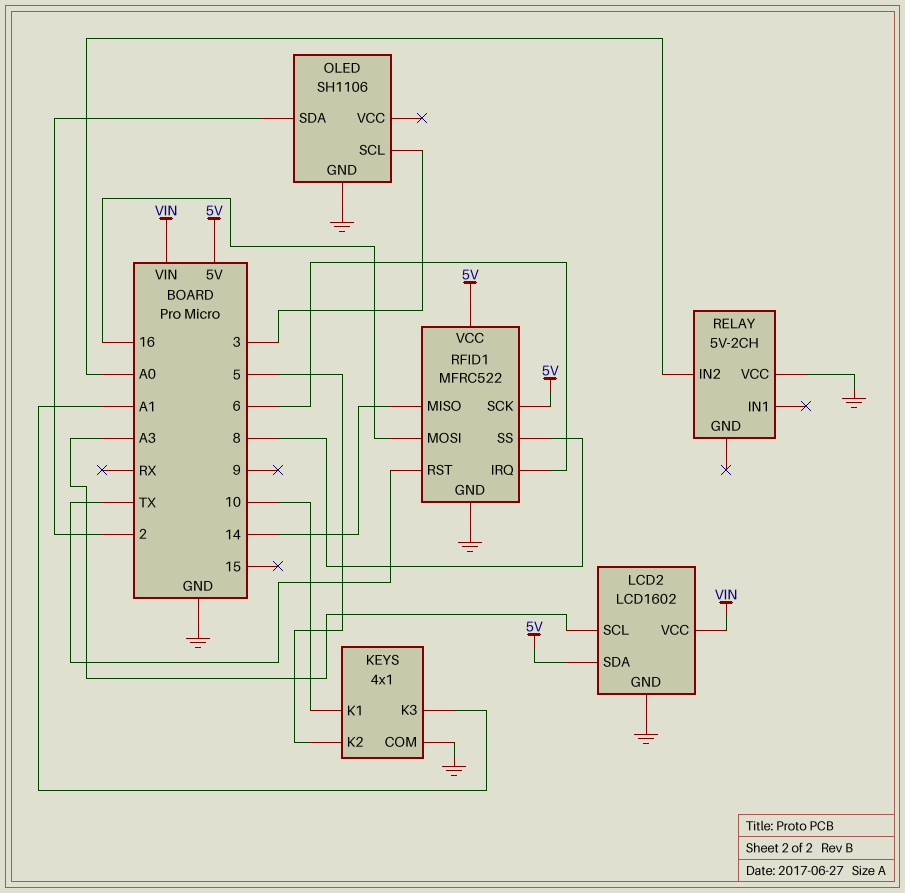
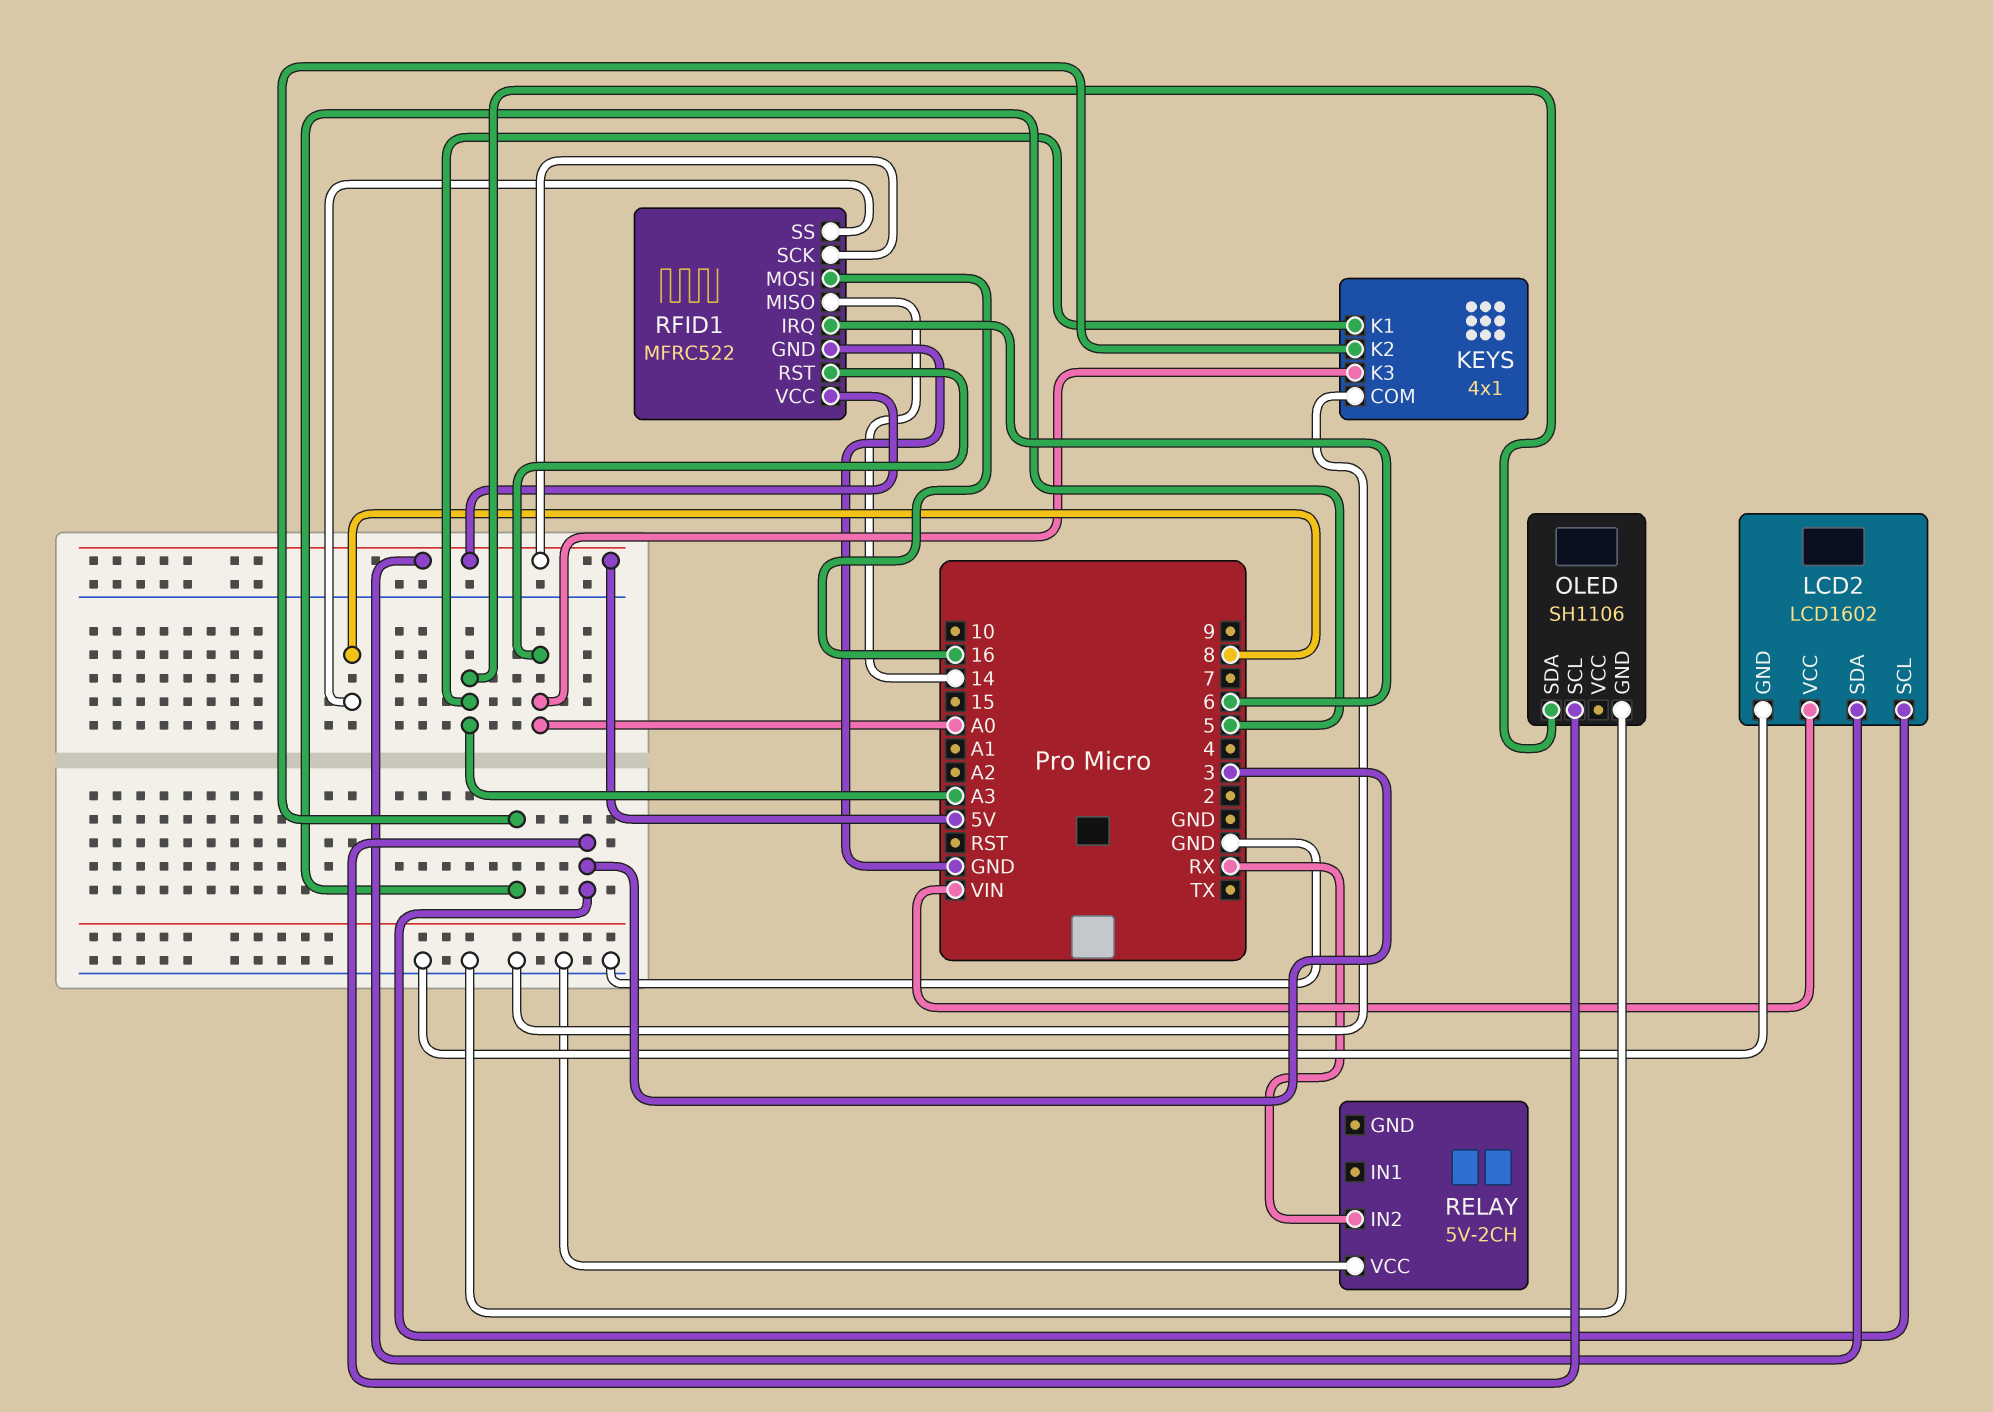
KEYS pin K1: 10 -> A3
KEYS pin K3: A1 -> A0
LCD2 pin SCL: A3 -> 3
OLED pin SDA: 2 -> A3
RELAY pin IN2: A0 -> RX
RFID1 pin RST: TX -> A0

